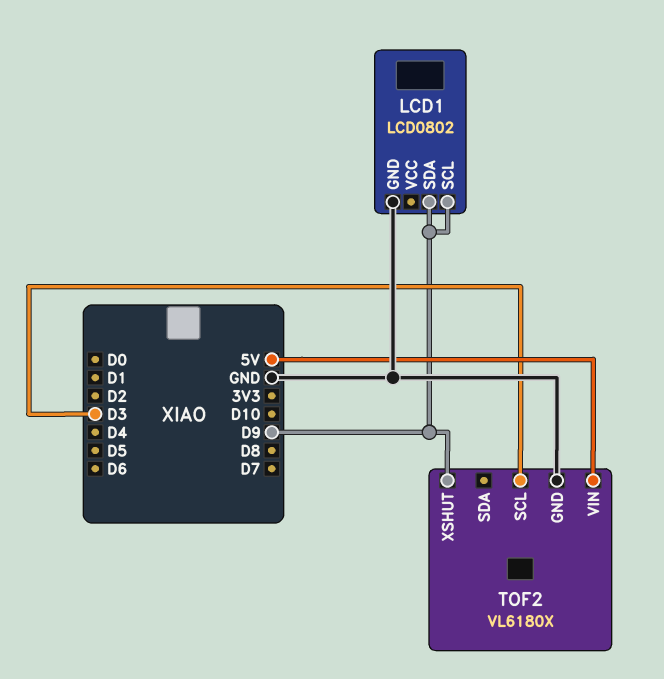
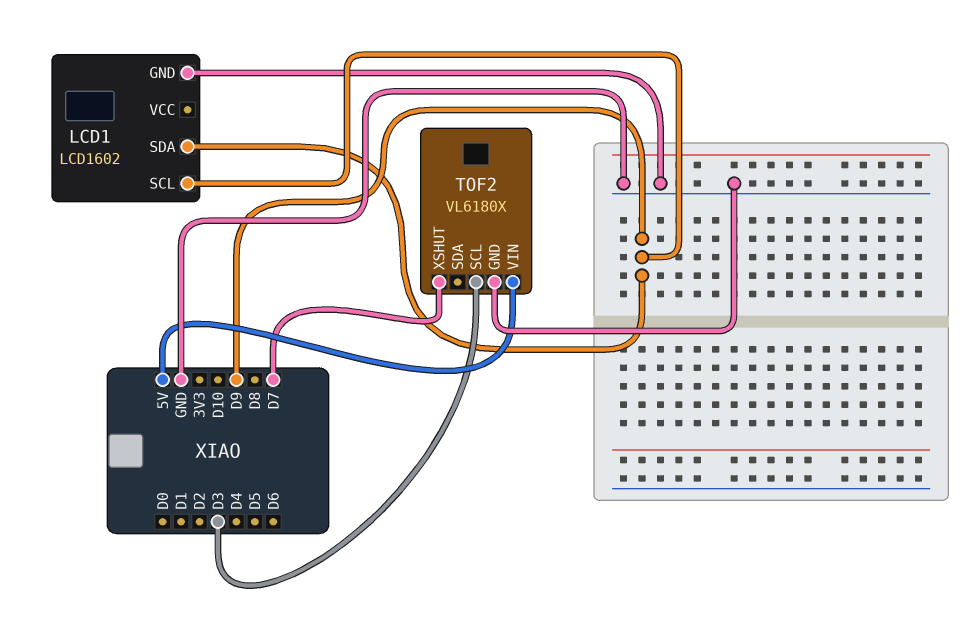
LCD1: LCD0802 -> LCD1602
TOF2 pin XSHUT: D9 -> D7

